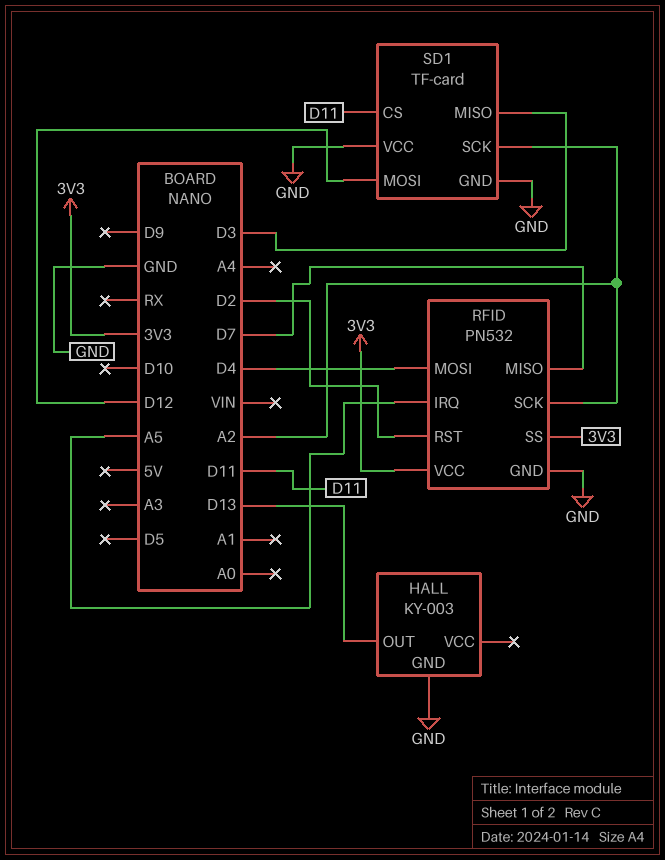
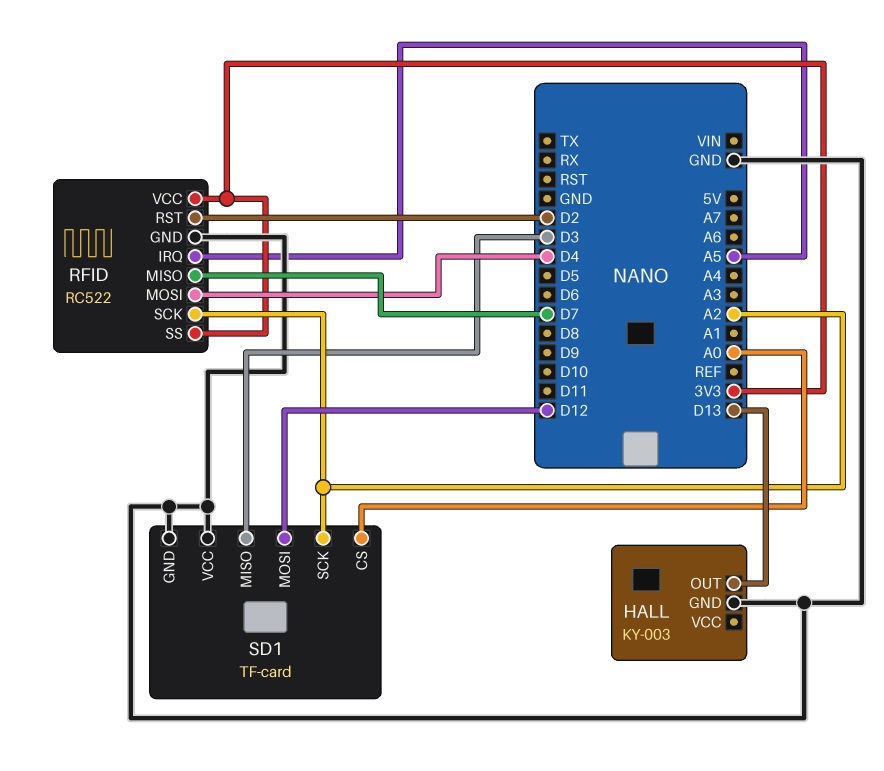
RFID: PN532 -> RC522
SD1 pin CS: D11 -> A0

